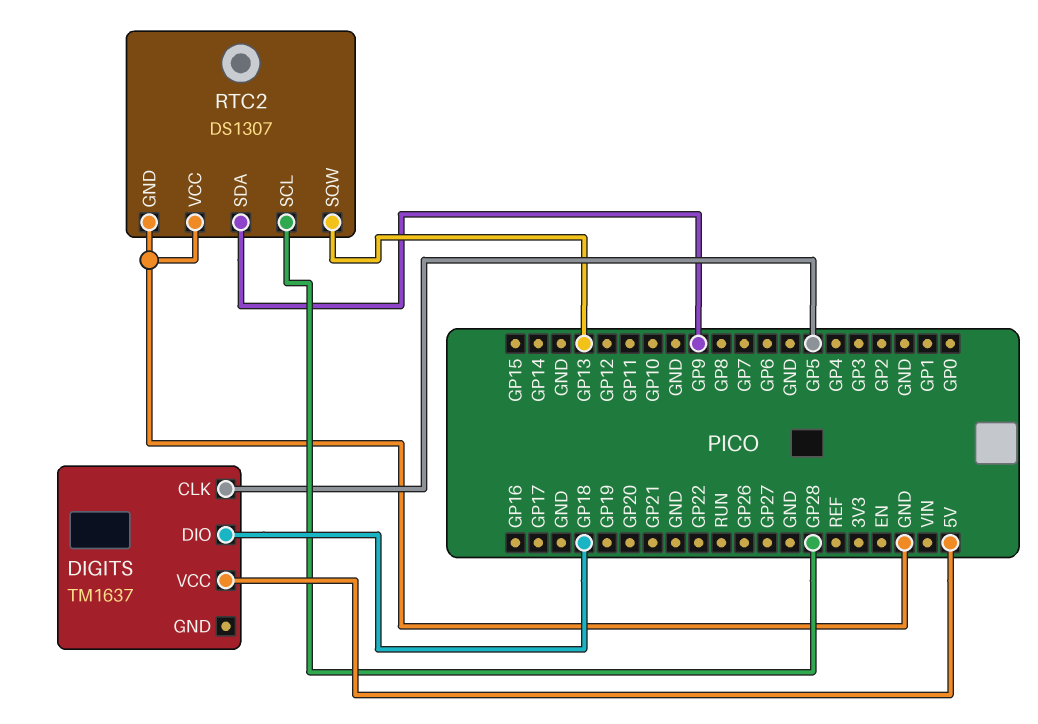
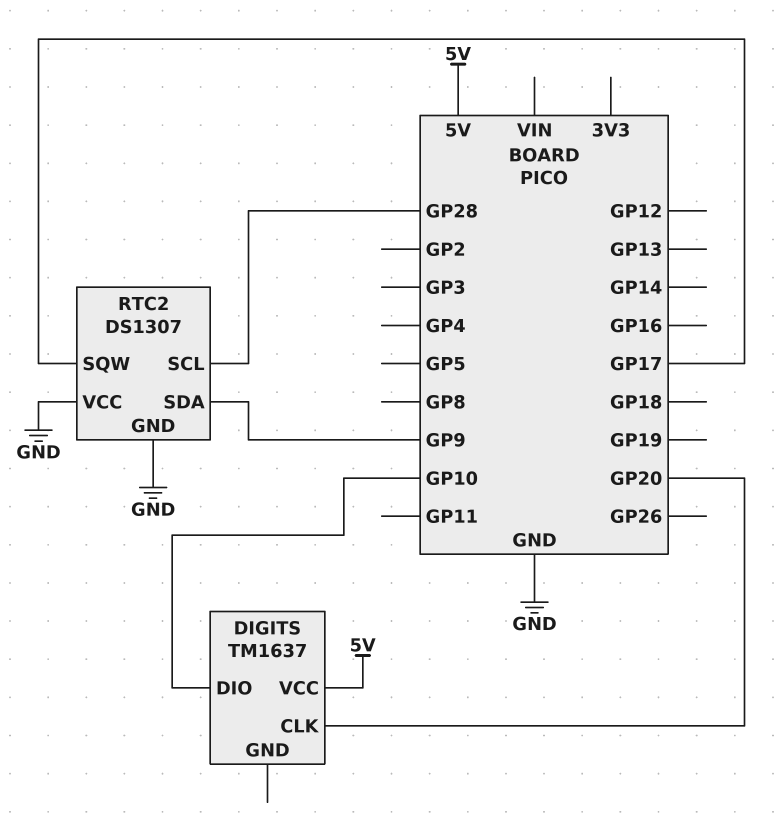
DIGITS pin CLK: GP5 -> GP20
DIGITS pin DIO: GP18 -> GP10
RTC2 pin SQW: GP13 -> GP17

